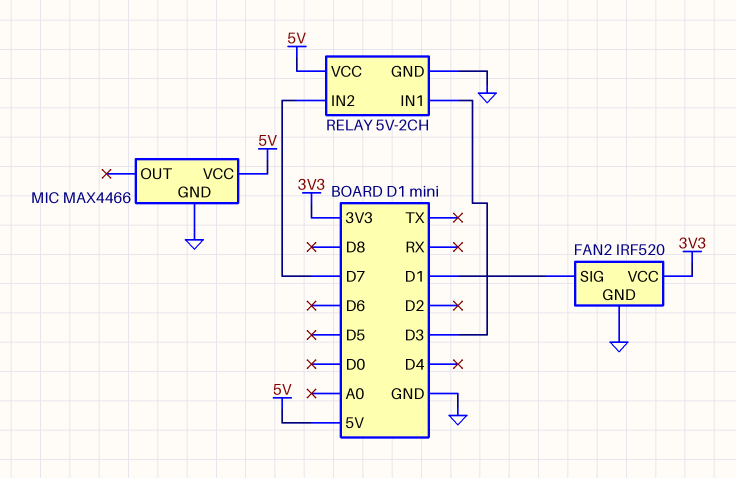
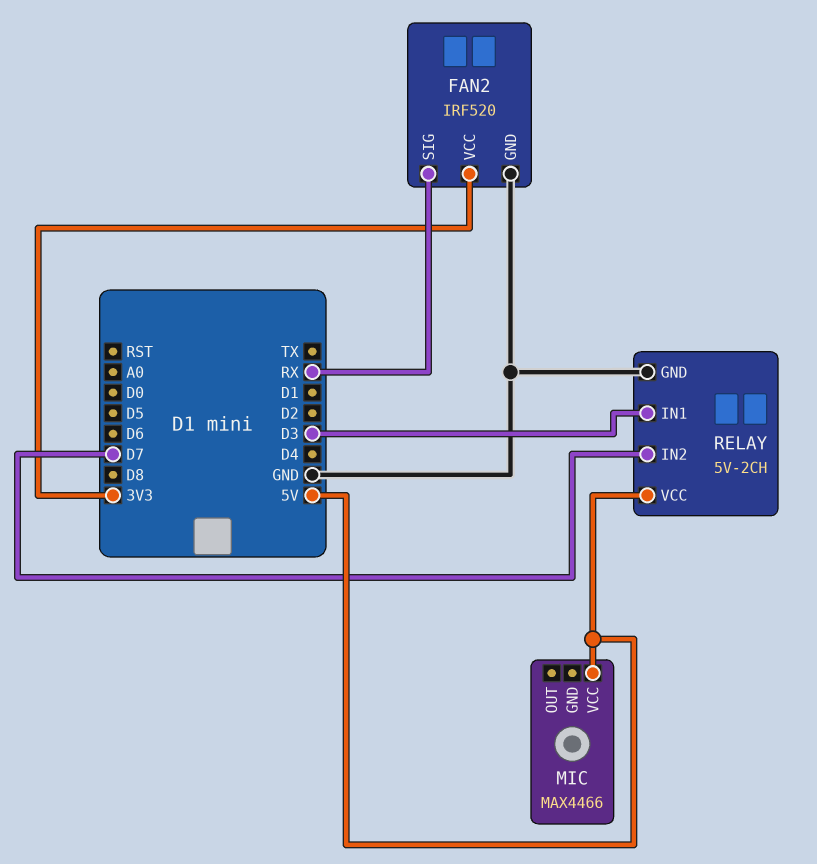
FAN2 pin SIG: D1 -> RX
MIC pin GND: GND -> none

